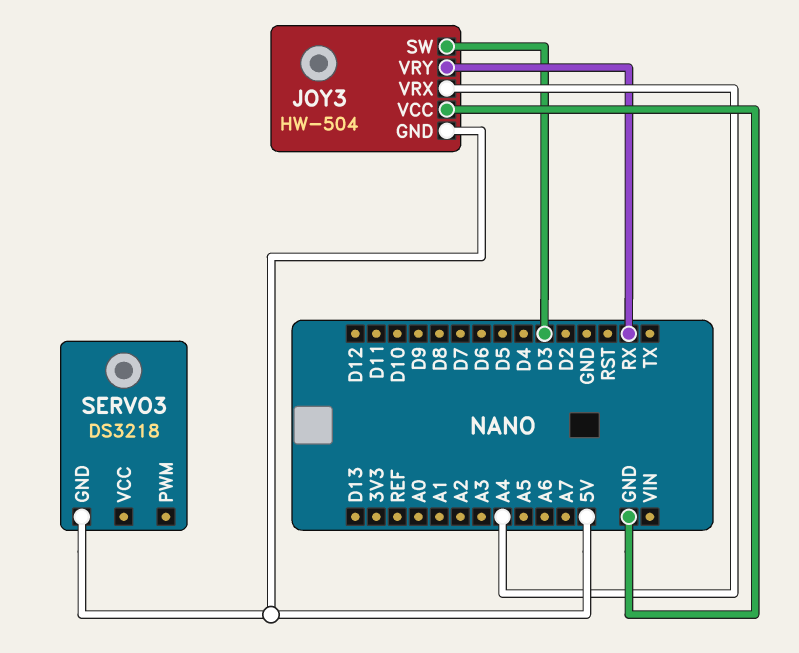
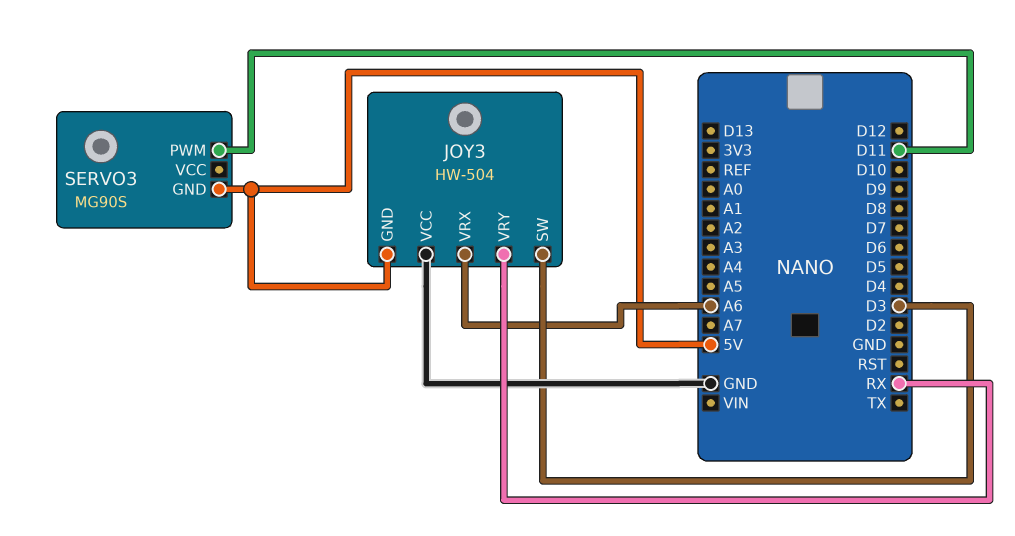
JOY3 pin VRX: A4 -> A6
SERVO3: DS3218 -> MG90S
SERVO3 pin PWM: none -> D11

